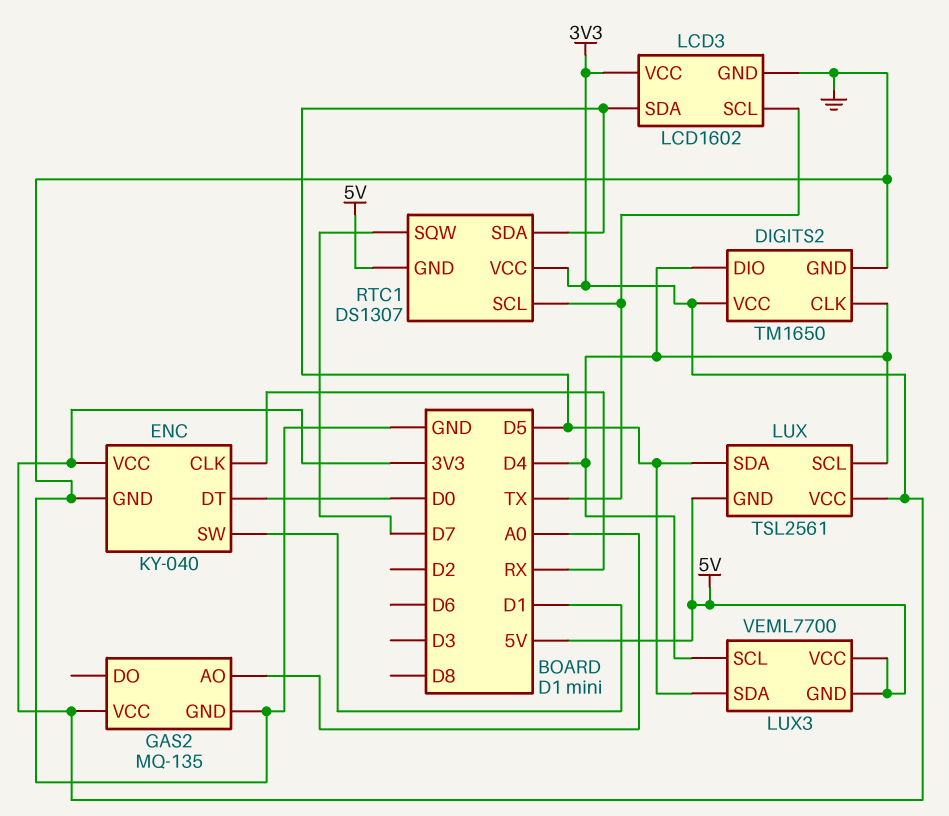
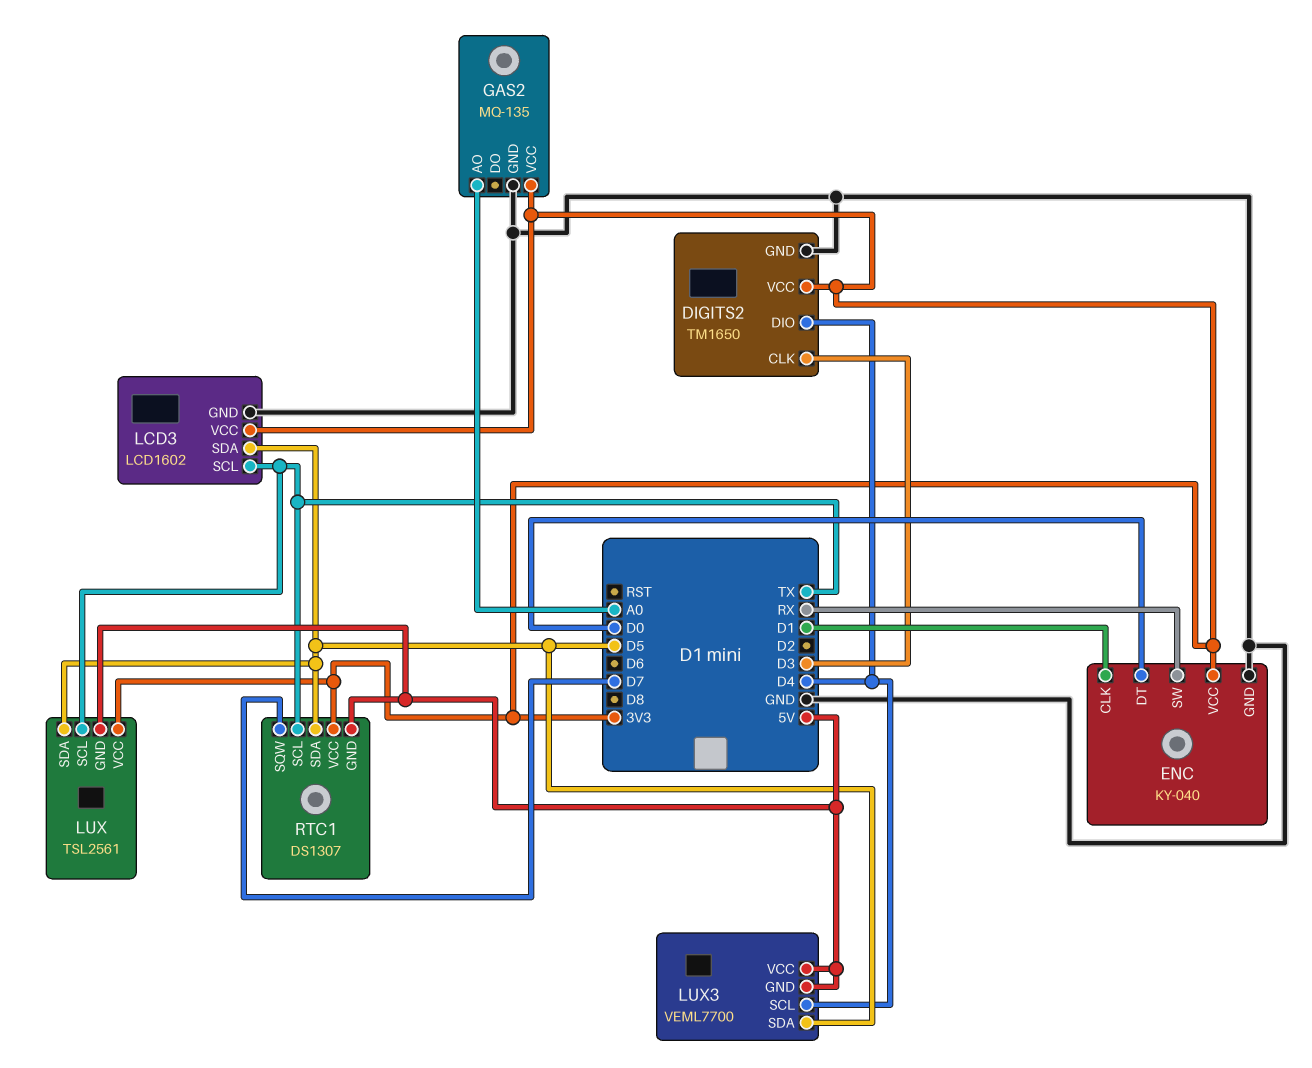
DIGITS2 pin CLK: D4 -> D3
ENC pin CLK: RX -> D1
ENC pin SW: D1 -> RX
LUX pin SCL: D4 -> TX

